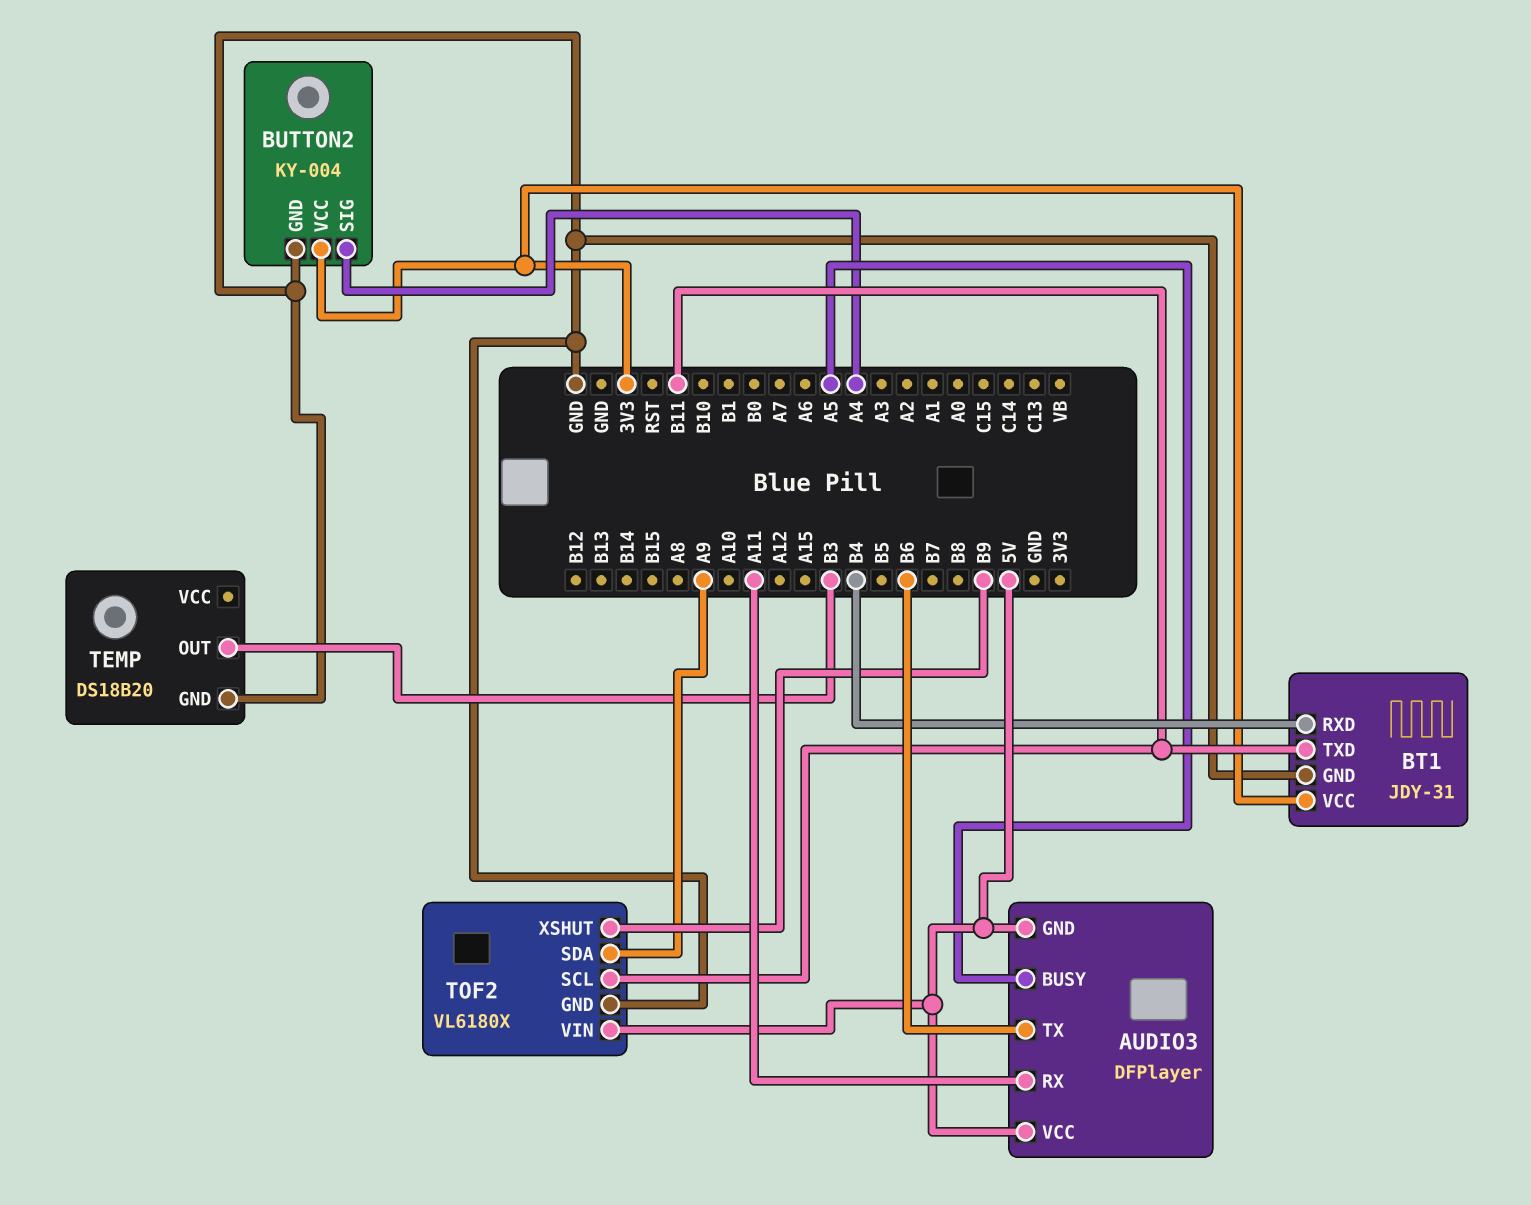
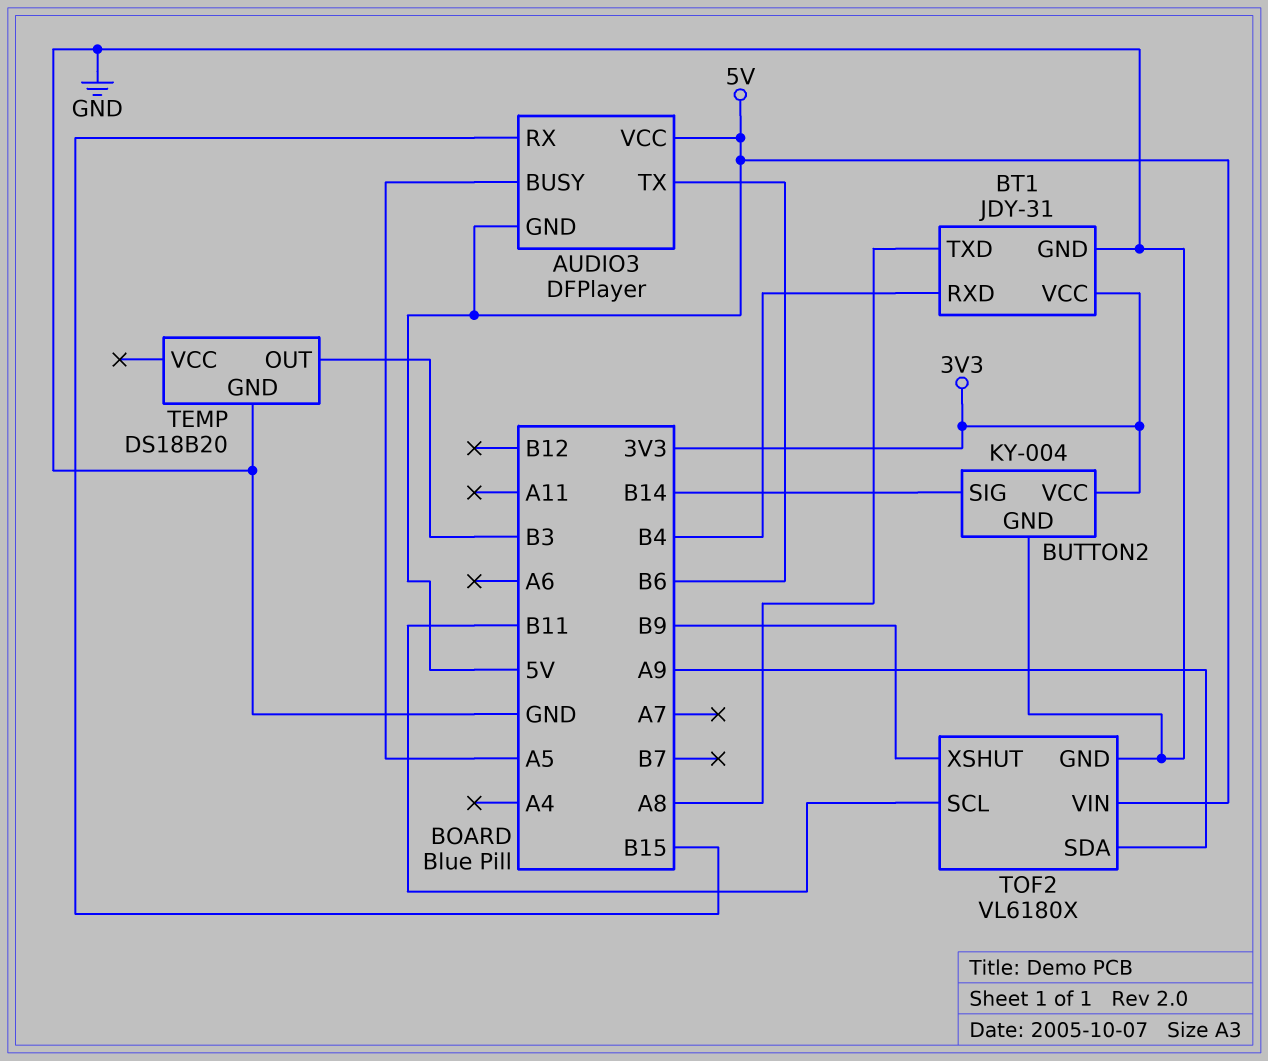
AUDIO3 pin RX: A11 -> B15
BT1 pin TXD: B11 -> A8
BUTTON2 pin SIG: A4 -> B14

